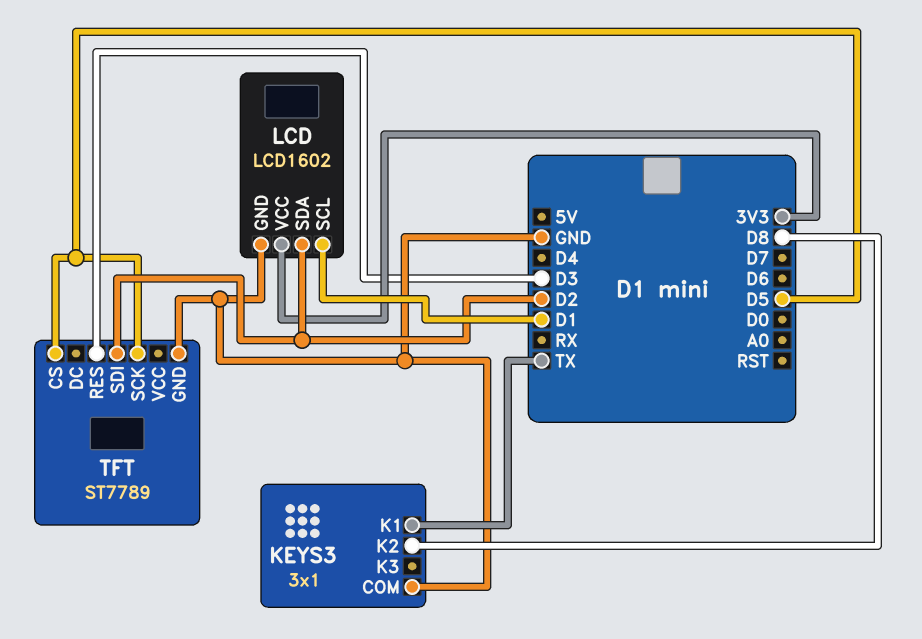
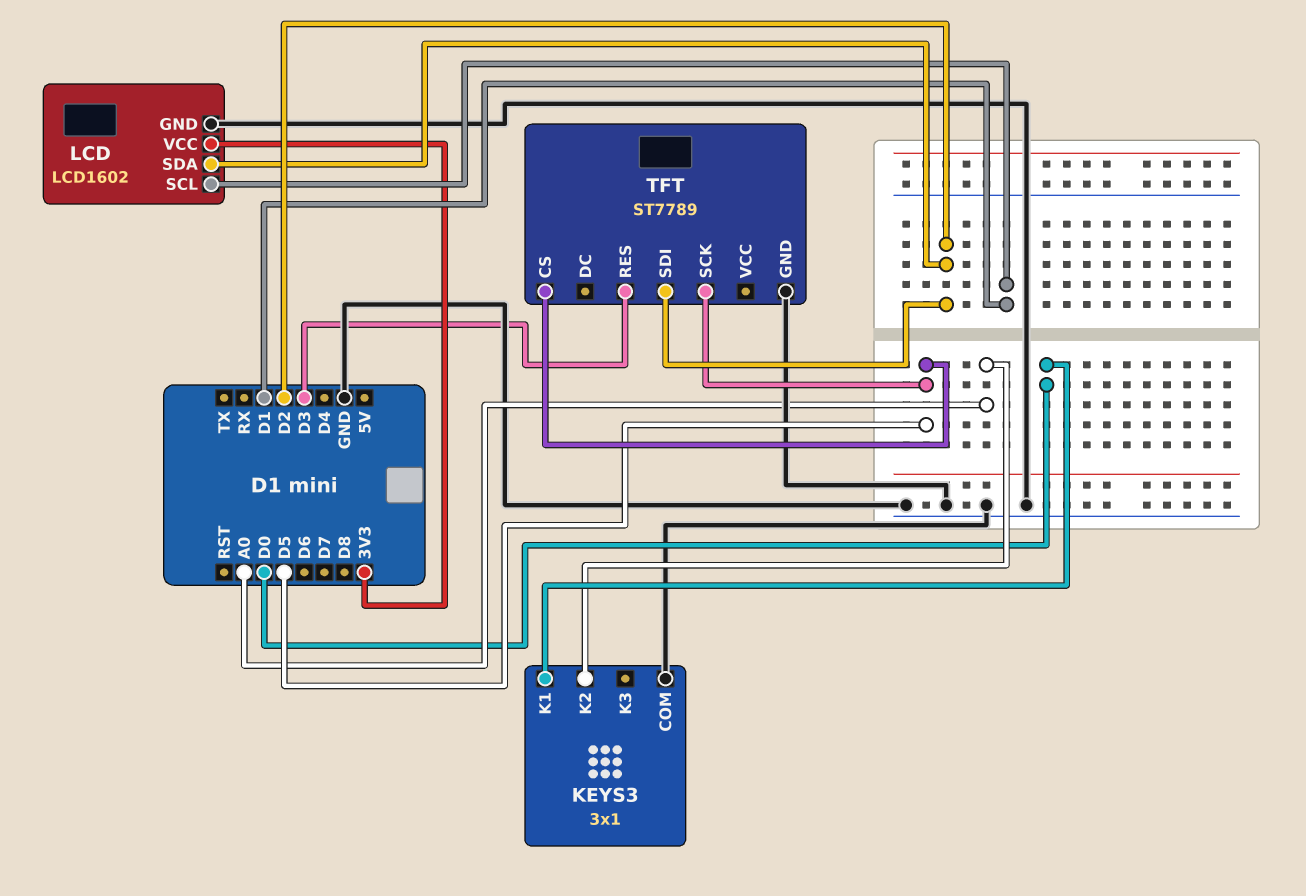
KEYS3 pin K1: TX -> D0
KEYS3 pin K2: D8 -> A0

